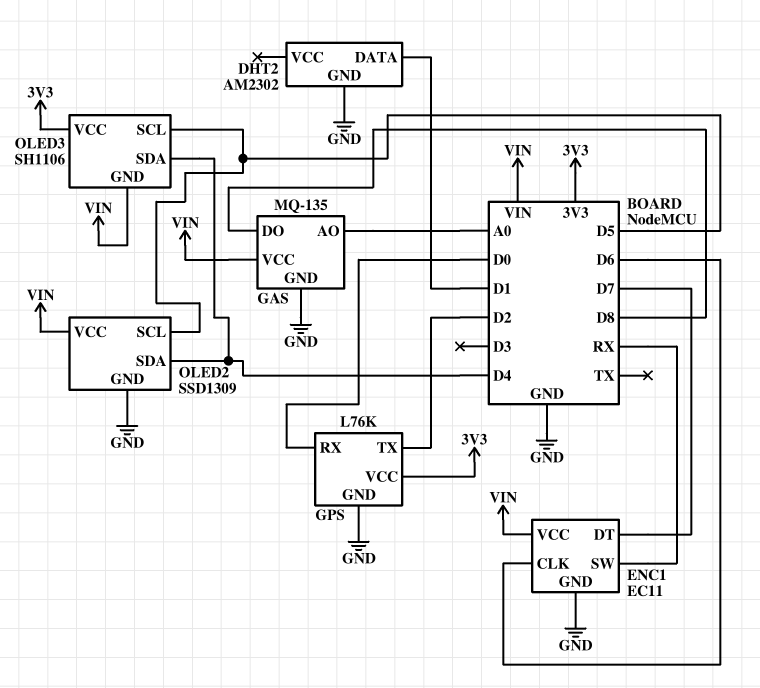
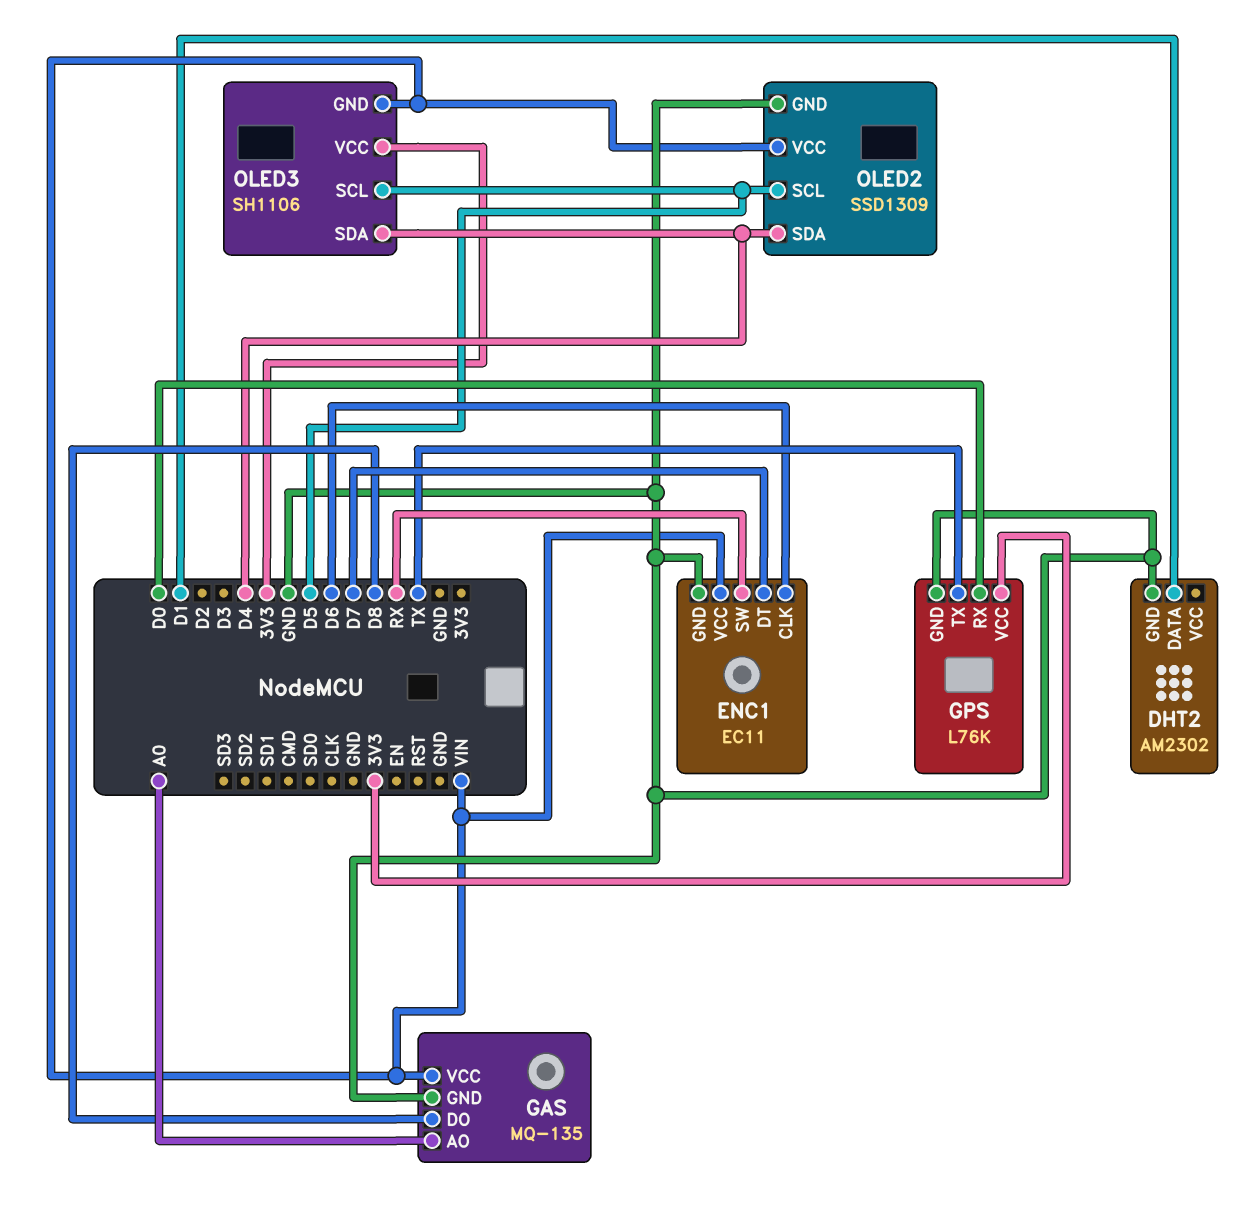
GPS pin TX: D2 -> TX

